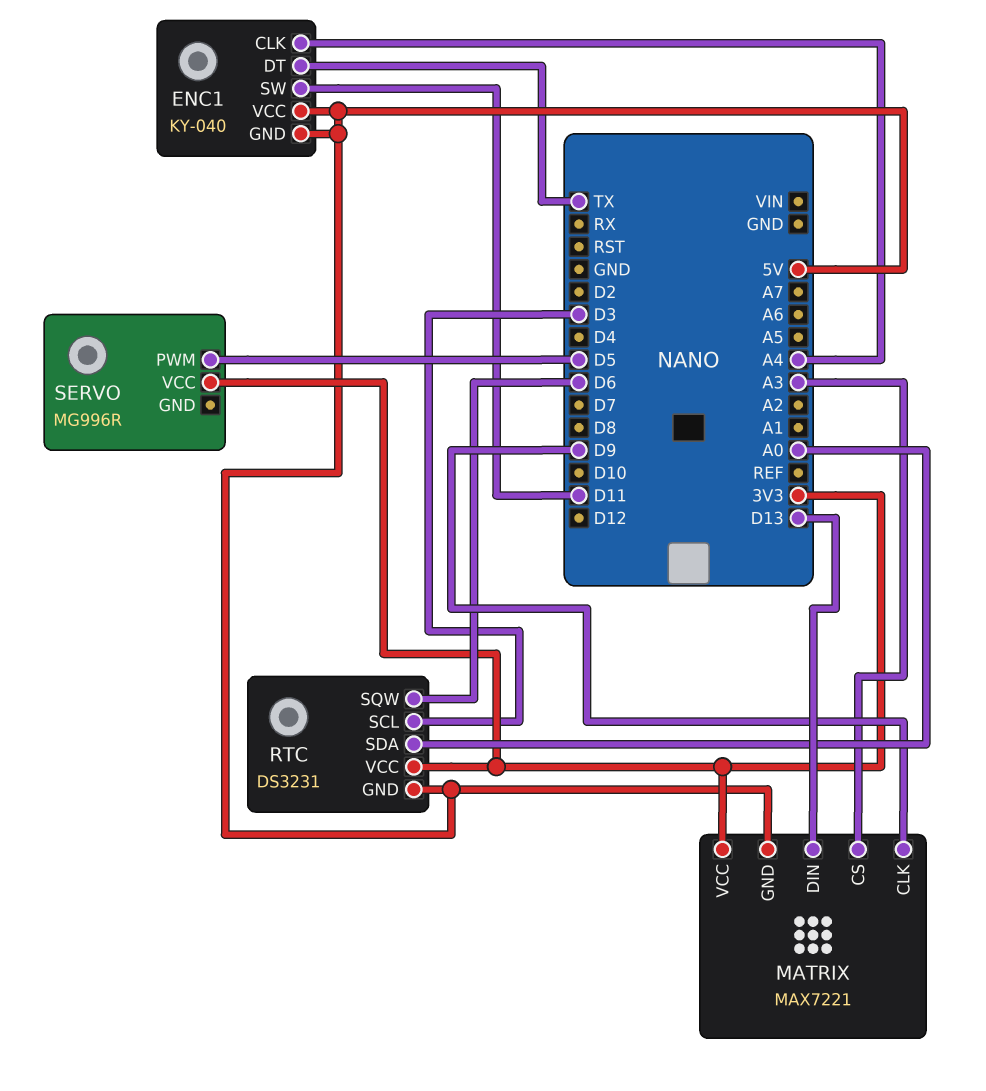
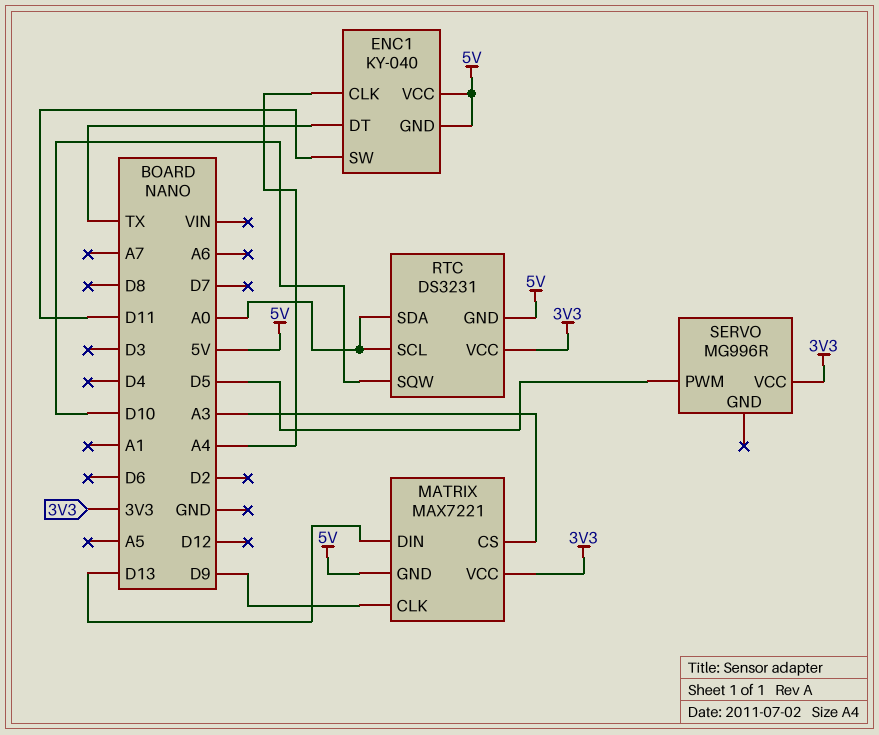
RTC pin SCL: D3 -> A0
RTC pin SQW: D6 -> D10

